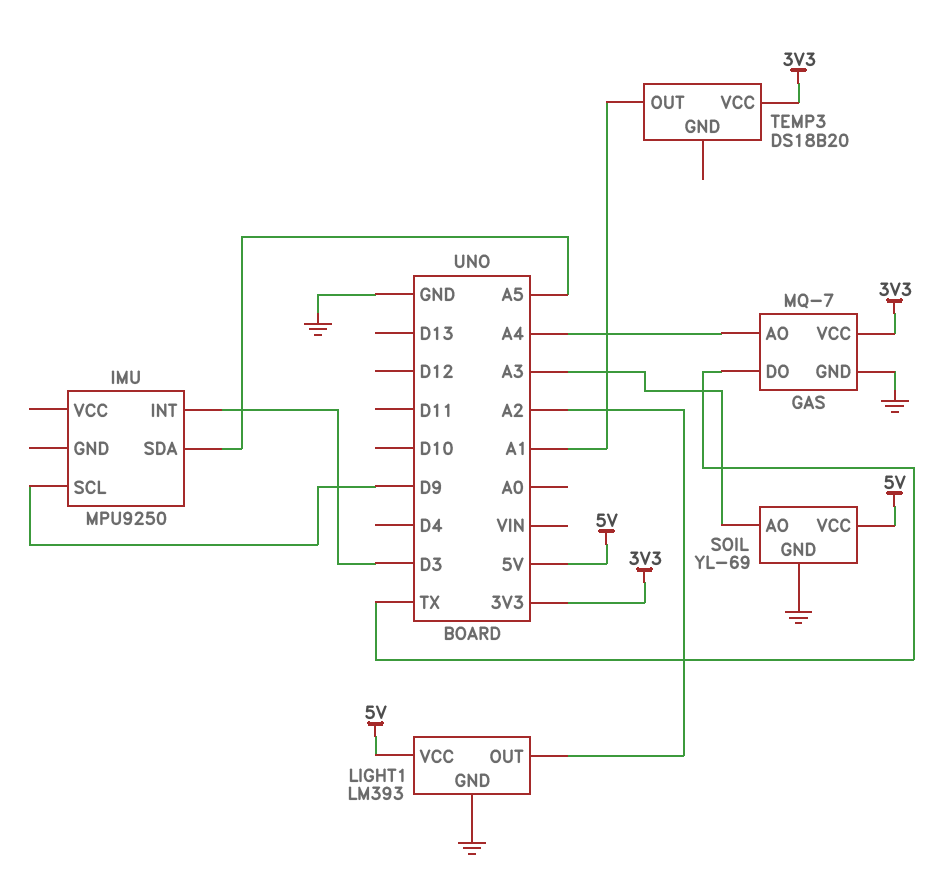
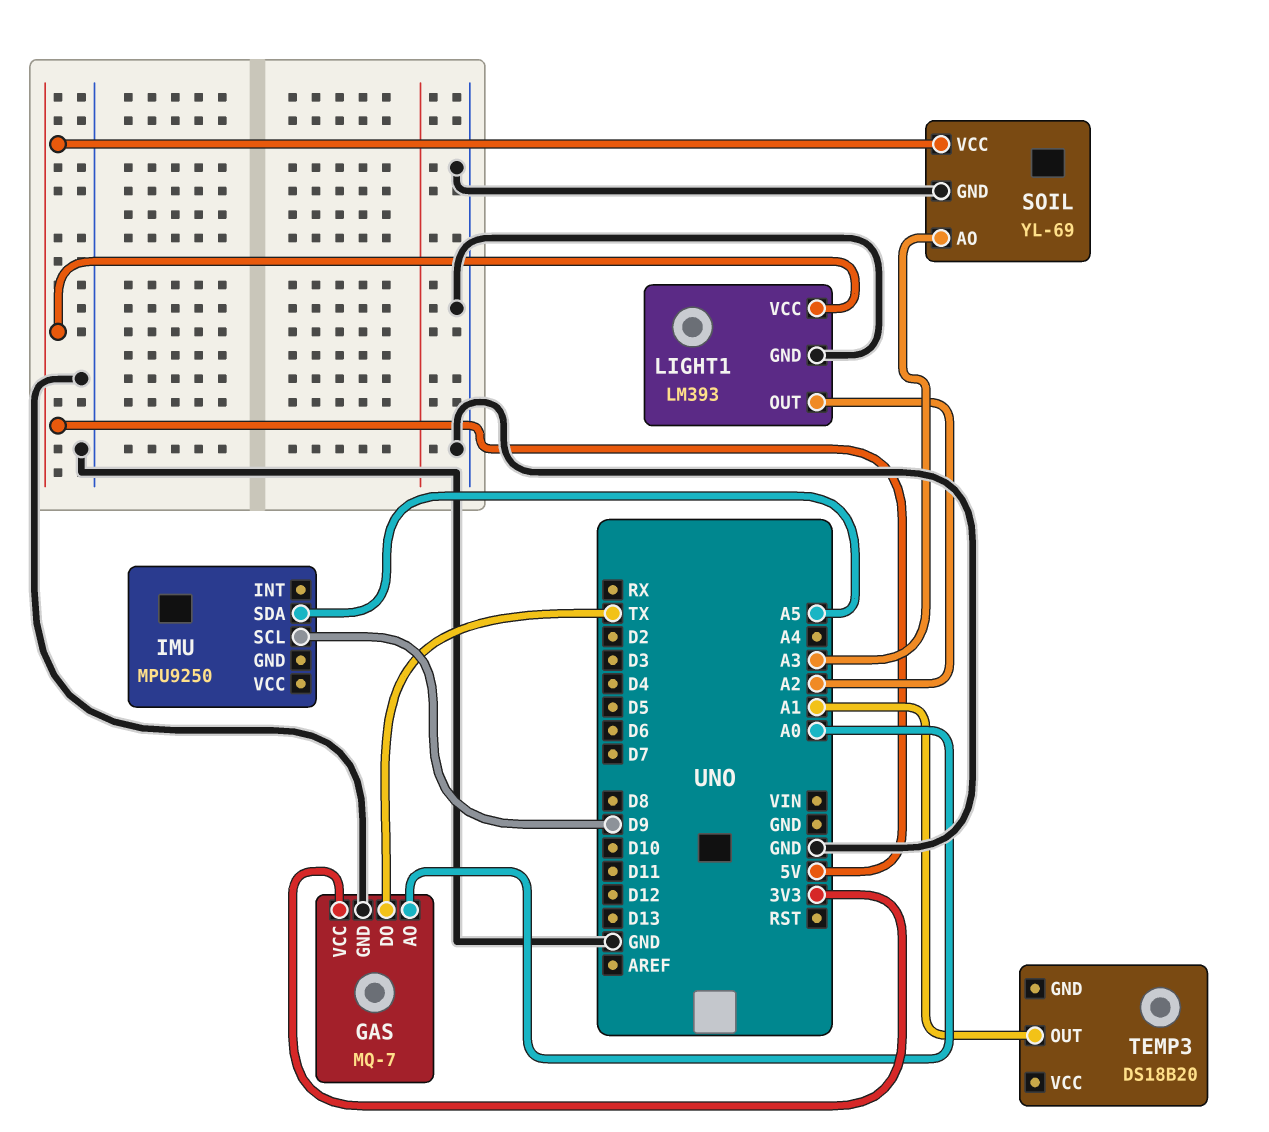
GAS pin AO: A4 -> A0
IMU pin INT: D3 -> none
TEMP3 pin VCC: 3V3 -> none

